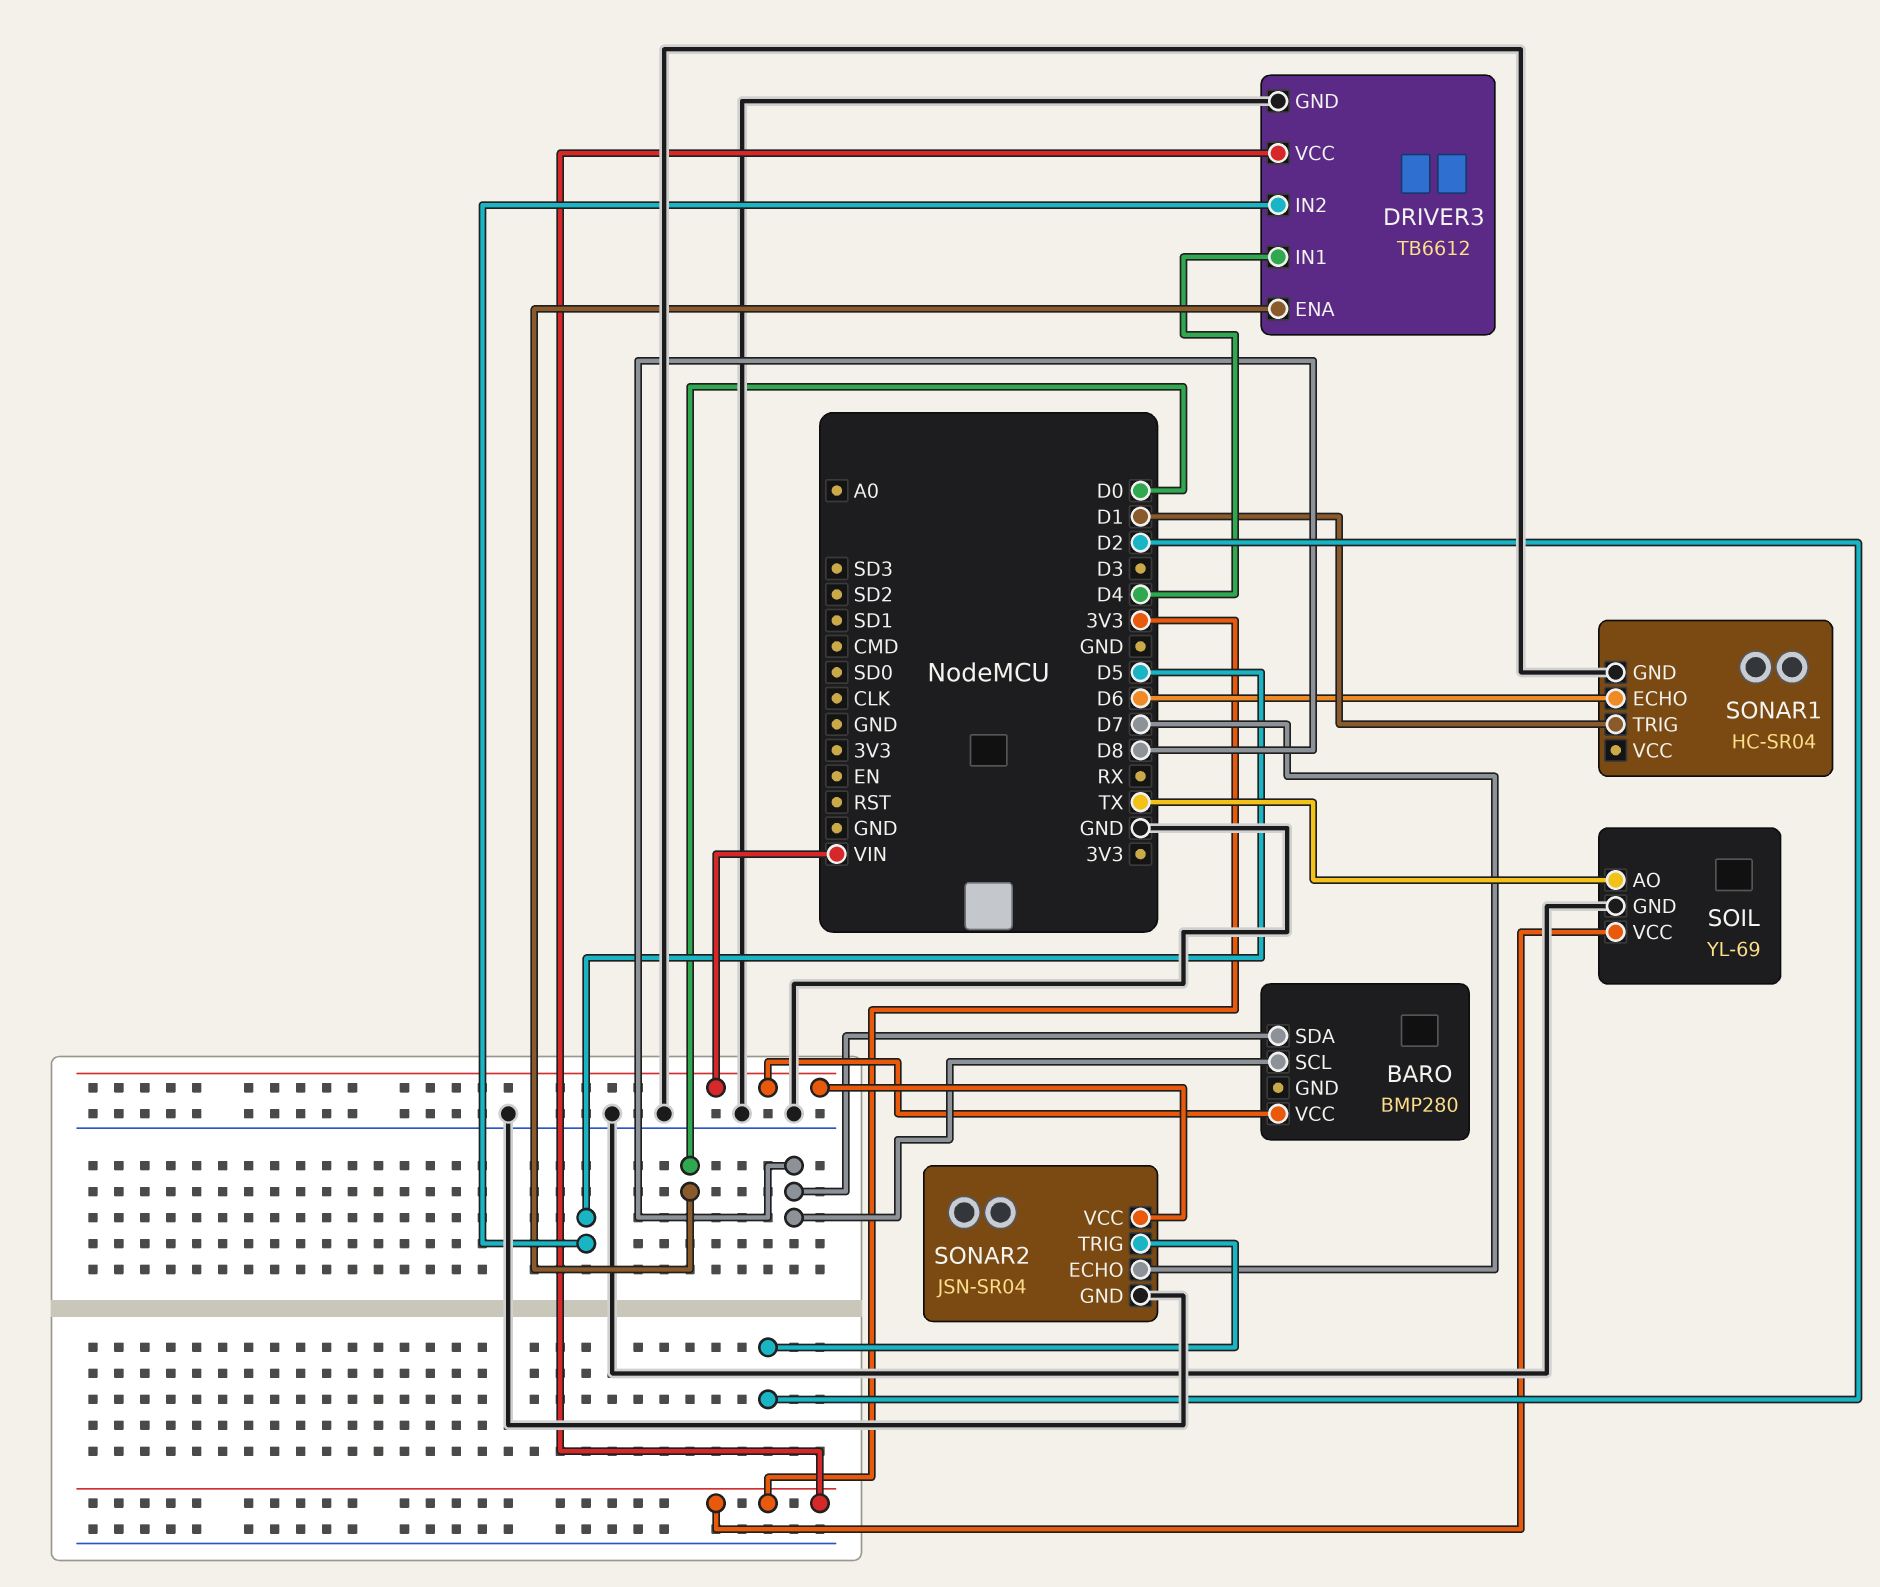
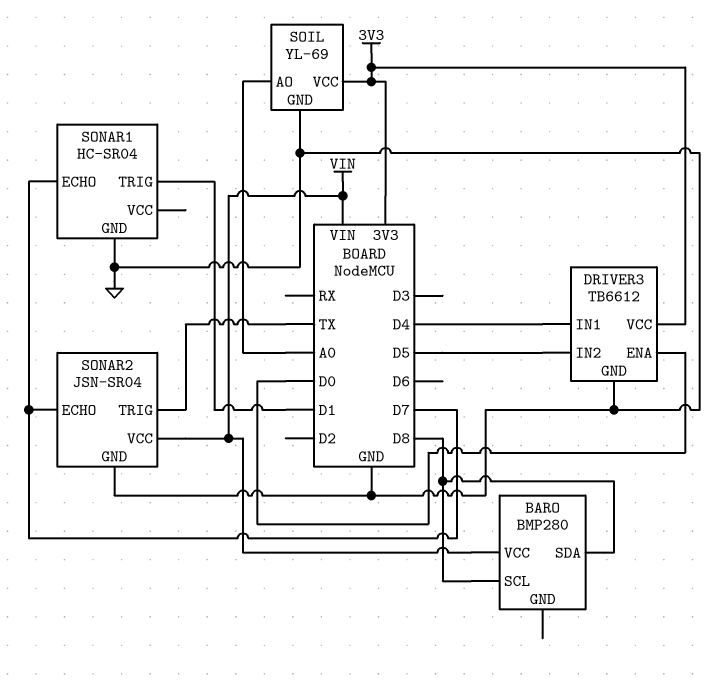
SOIL pin AO: TX -> A0
SONAR1 pin ECHO: D6 -> D7
SONAR2 pin TRIG: D2 -> TX

